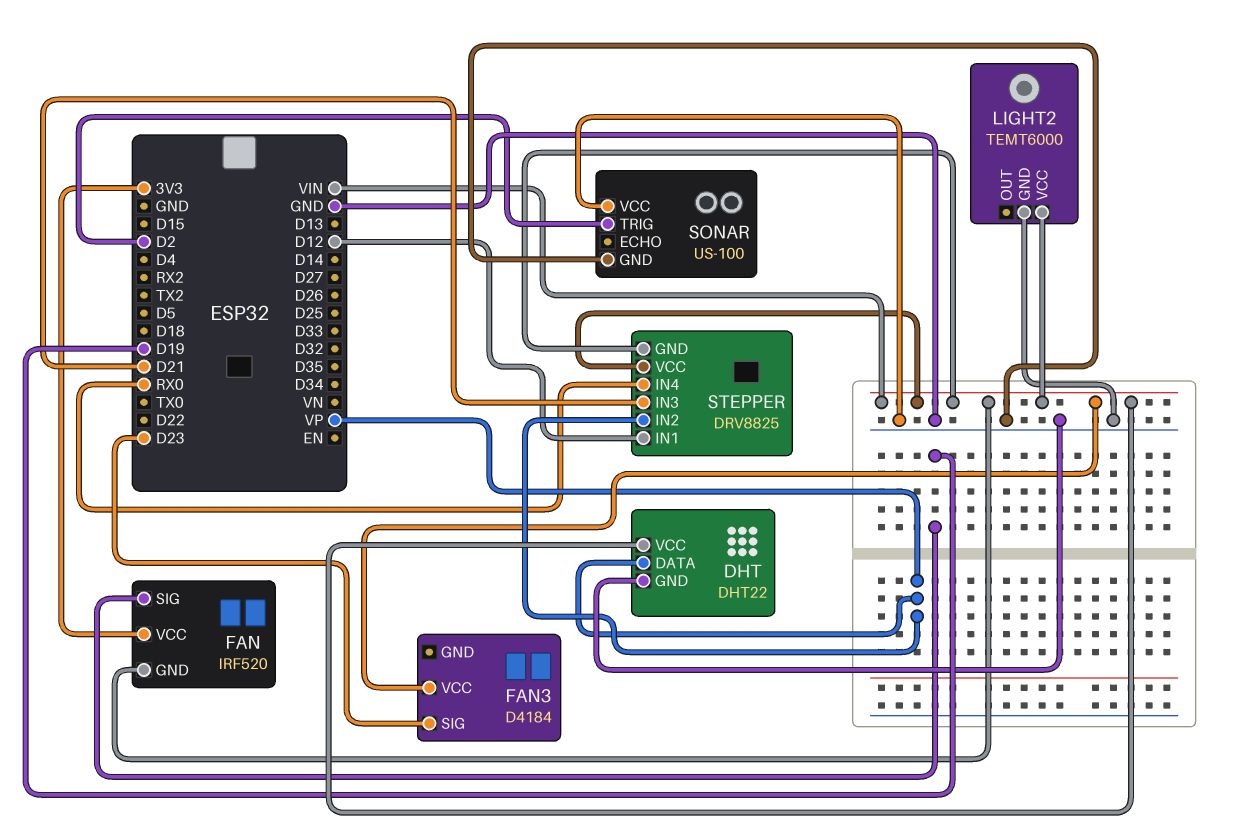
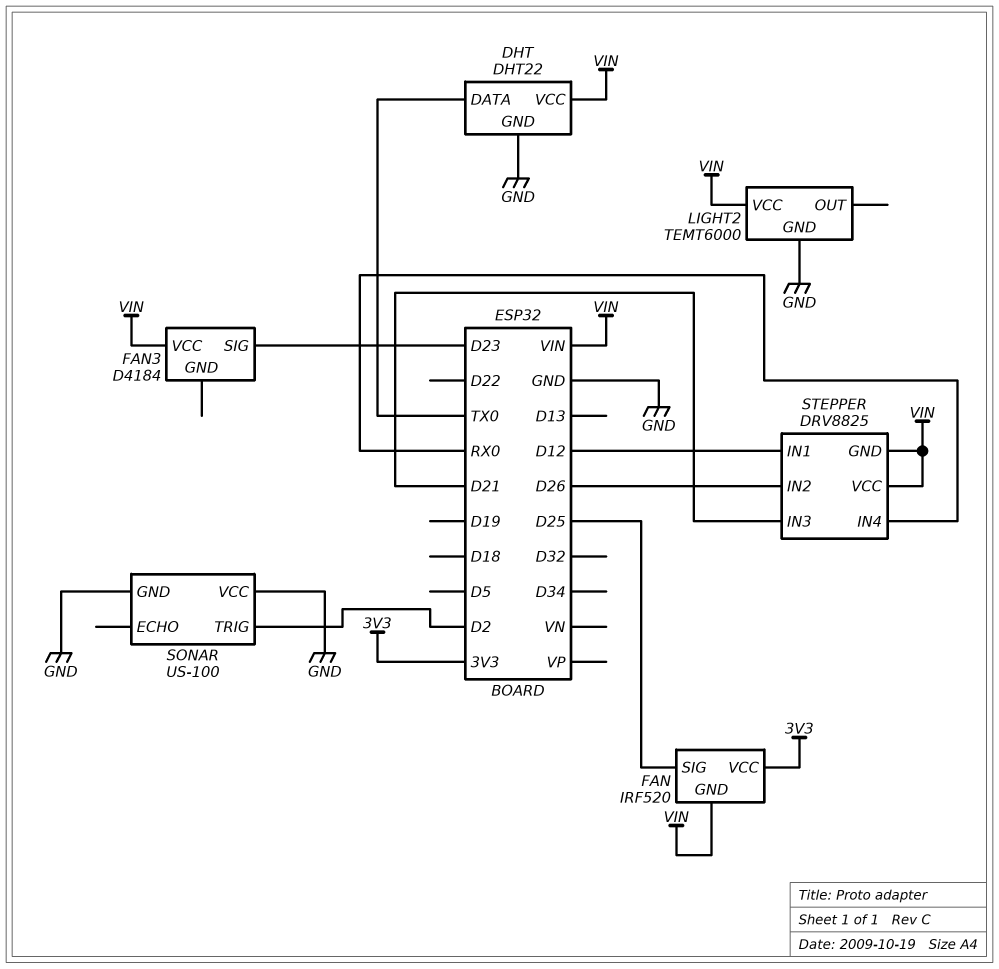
DHT pin DATA: VP -> TX0
FAN pin SIG: D19 -> D25
STEPPER pin IN2: VP -> D26

